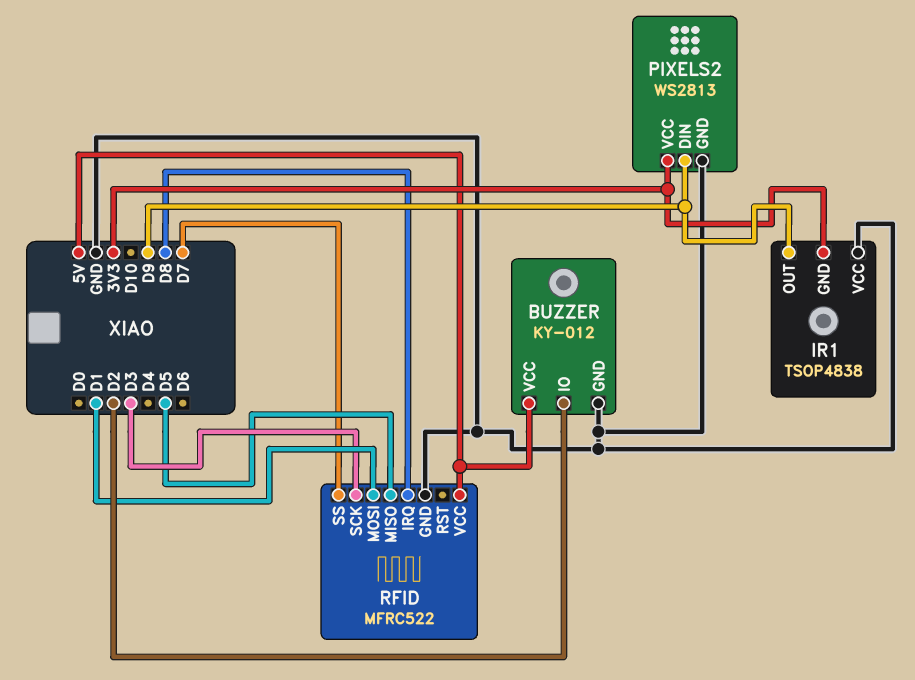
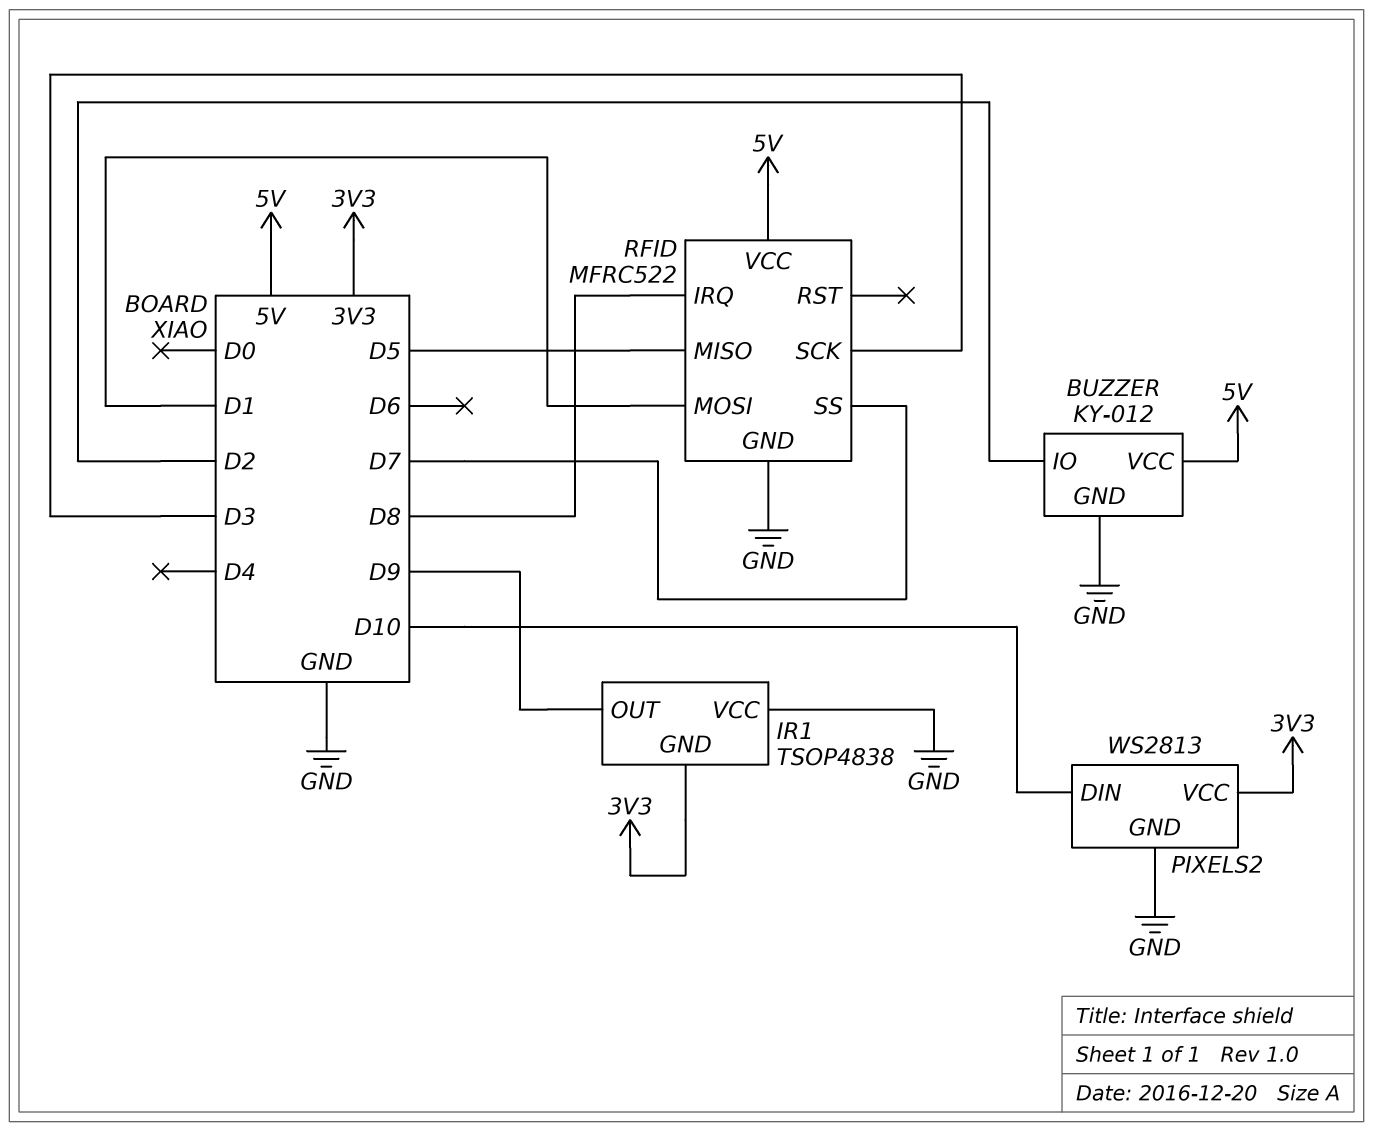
PIXELS2 pin DIN: D9 -> D10

